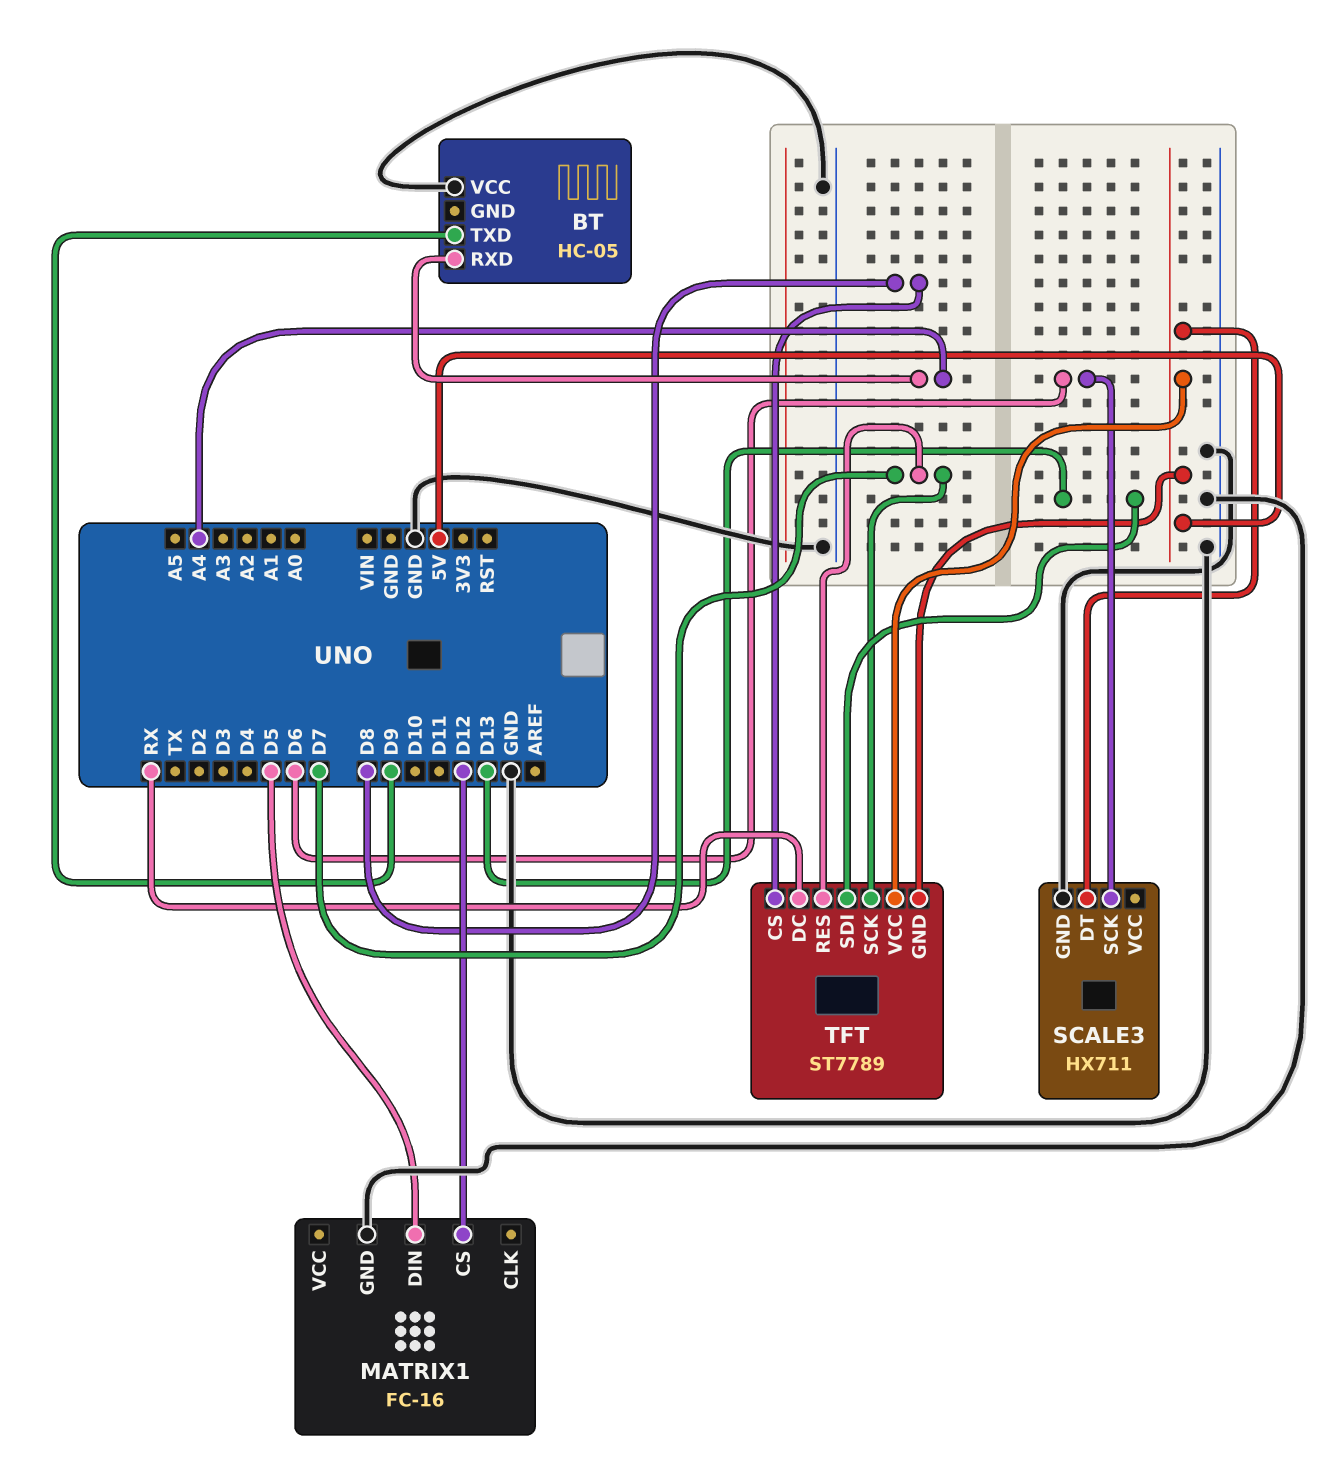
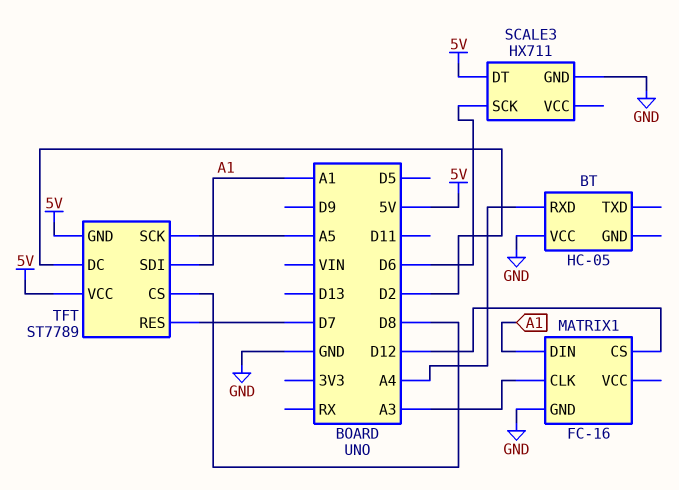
BT pin TXD: D9 -> none
MATRIX1 pin CLK: none -> A3
MATRIX1 pin DIN: D5 -> A1
TFT pin DC: RX -> D2
TFT pin SCK: D7 -> A5
TFT pin SDI: D13 -> A1

